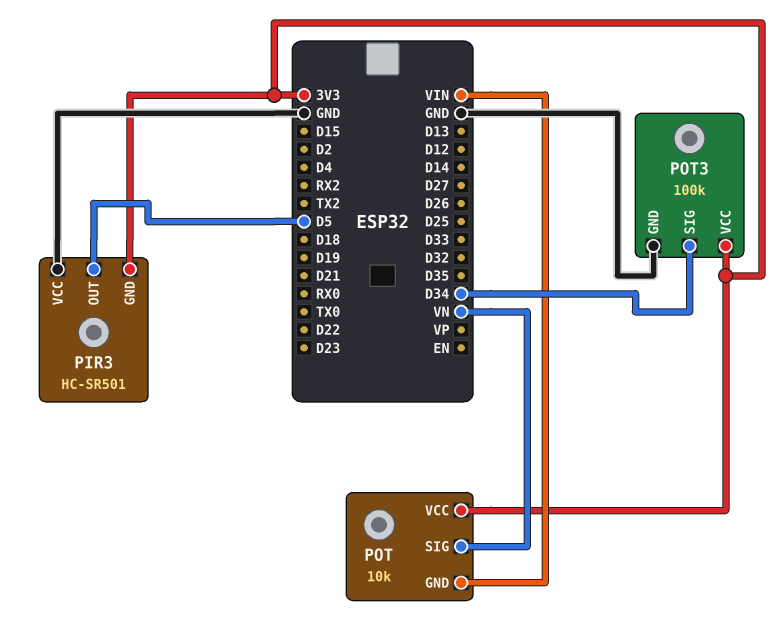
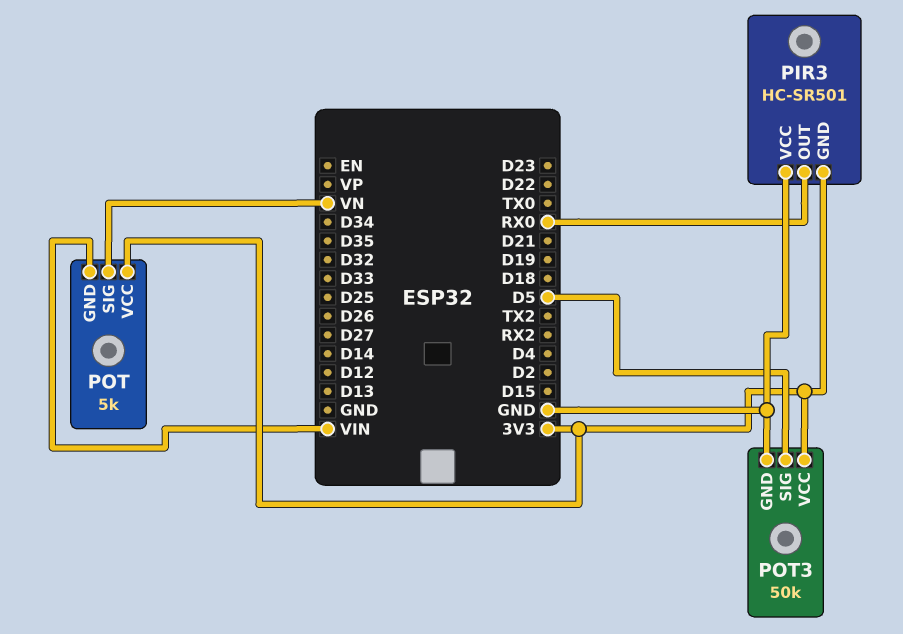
PIR3 pin OUT: D5 -> RX0
POT: 10k -> 5k
POT3: 100k -> 50k
POT3 pin SIG: D34 -> D5

